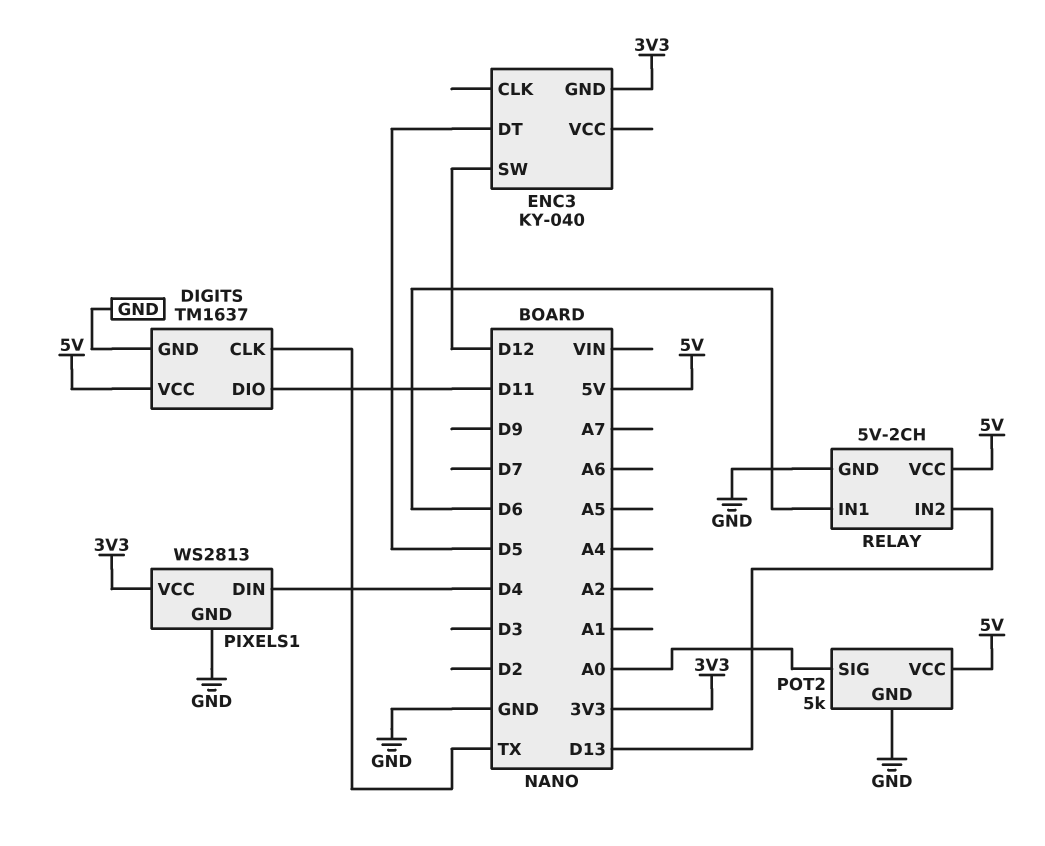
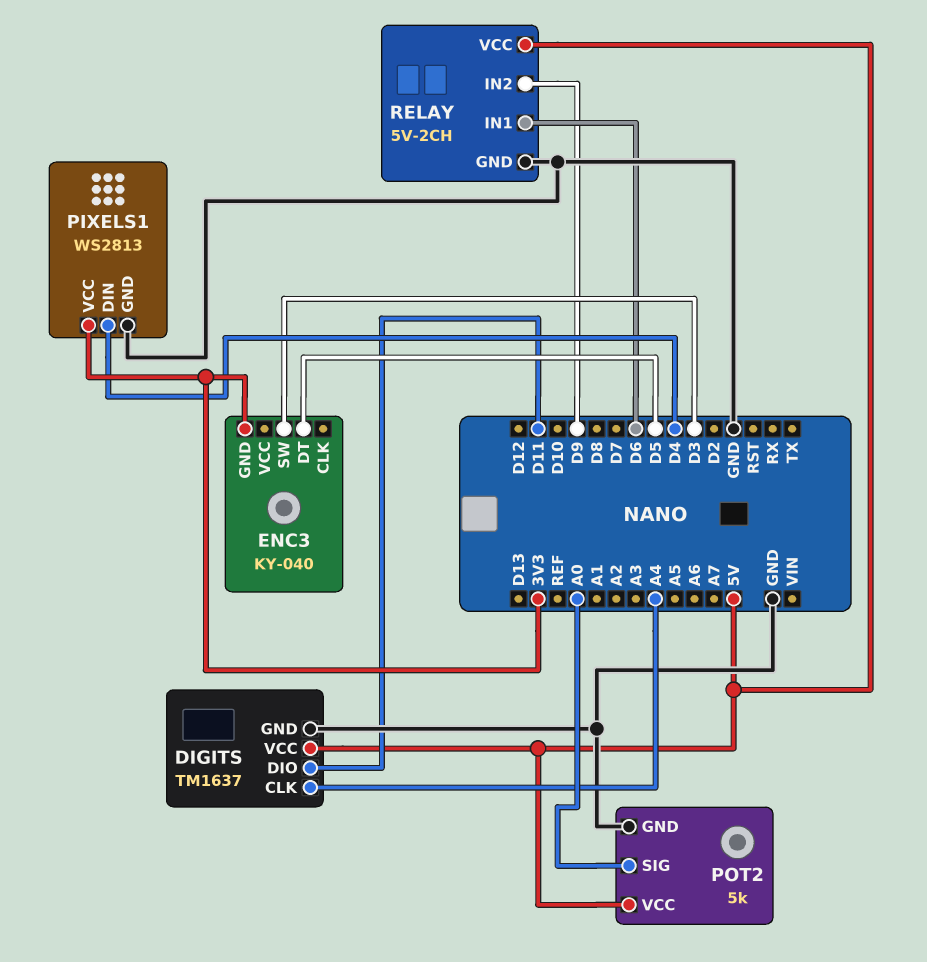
DIGITS pin CLK: TX -> A4
ENC3 pin SW: D12 -> D3
RELAY pin IN2: D13 -> D9

